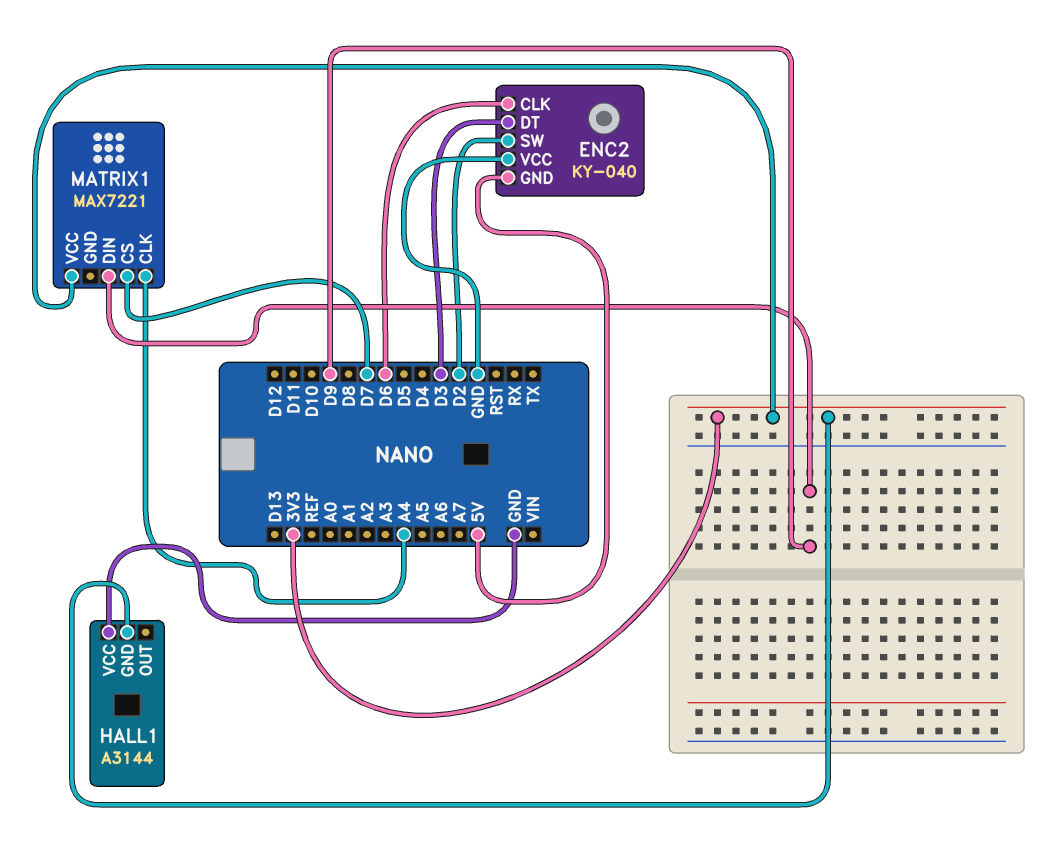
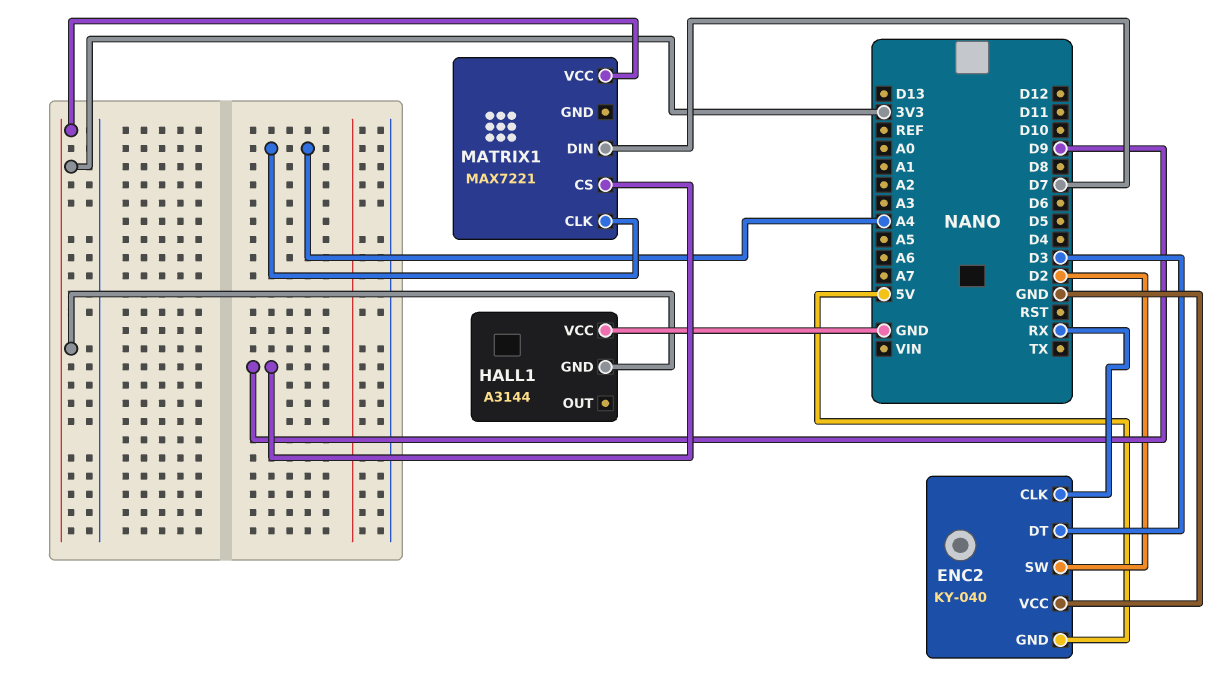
ENC2 pin CLK: D6 -> RX
MATRIX1 pin CS: D7 -> D9
MATRIX1 pin DIN: D9 -> D7

